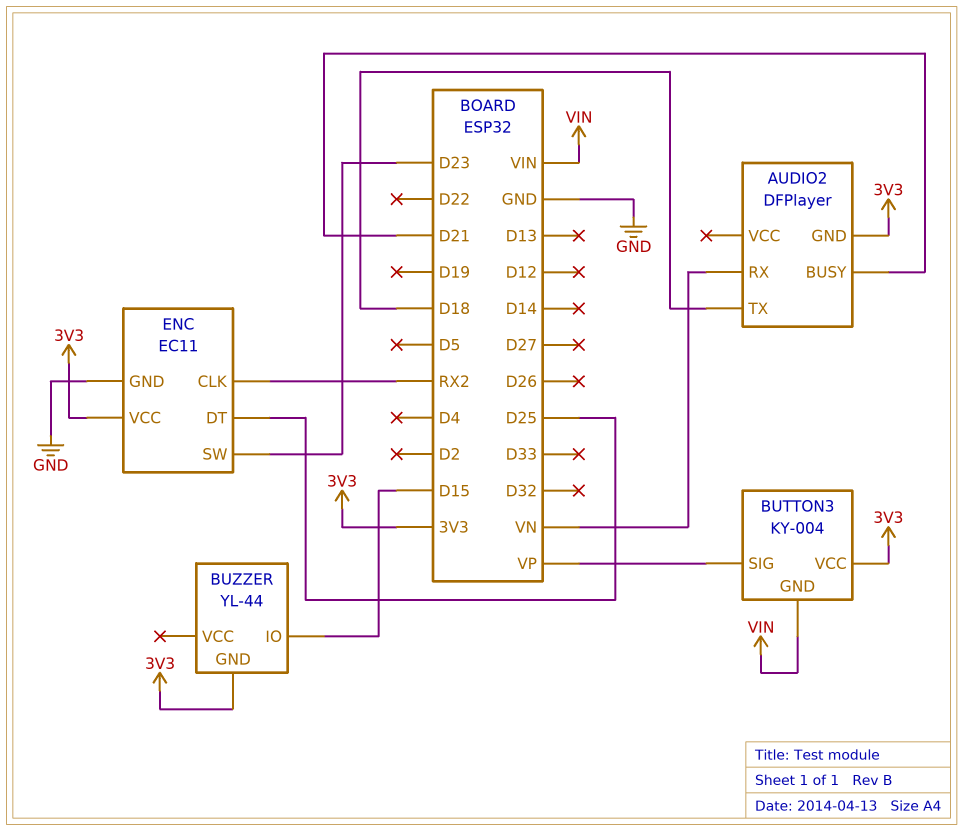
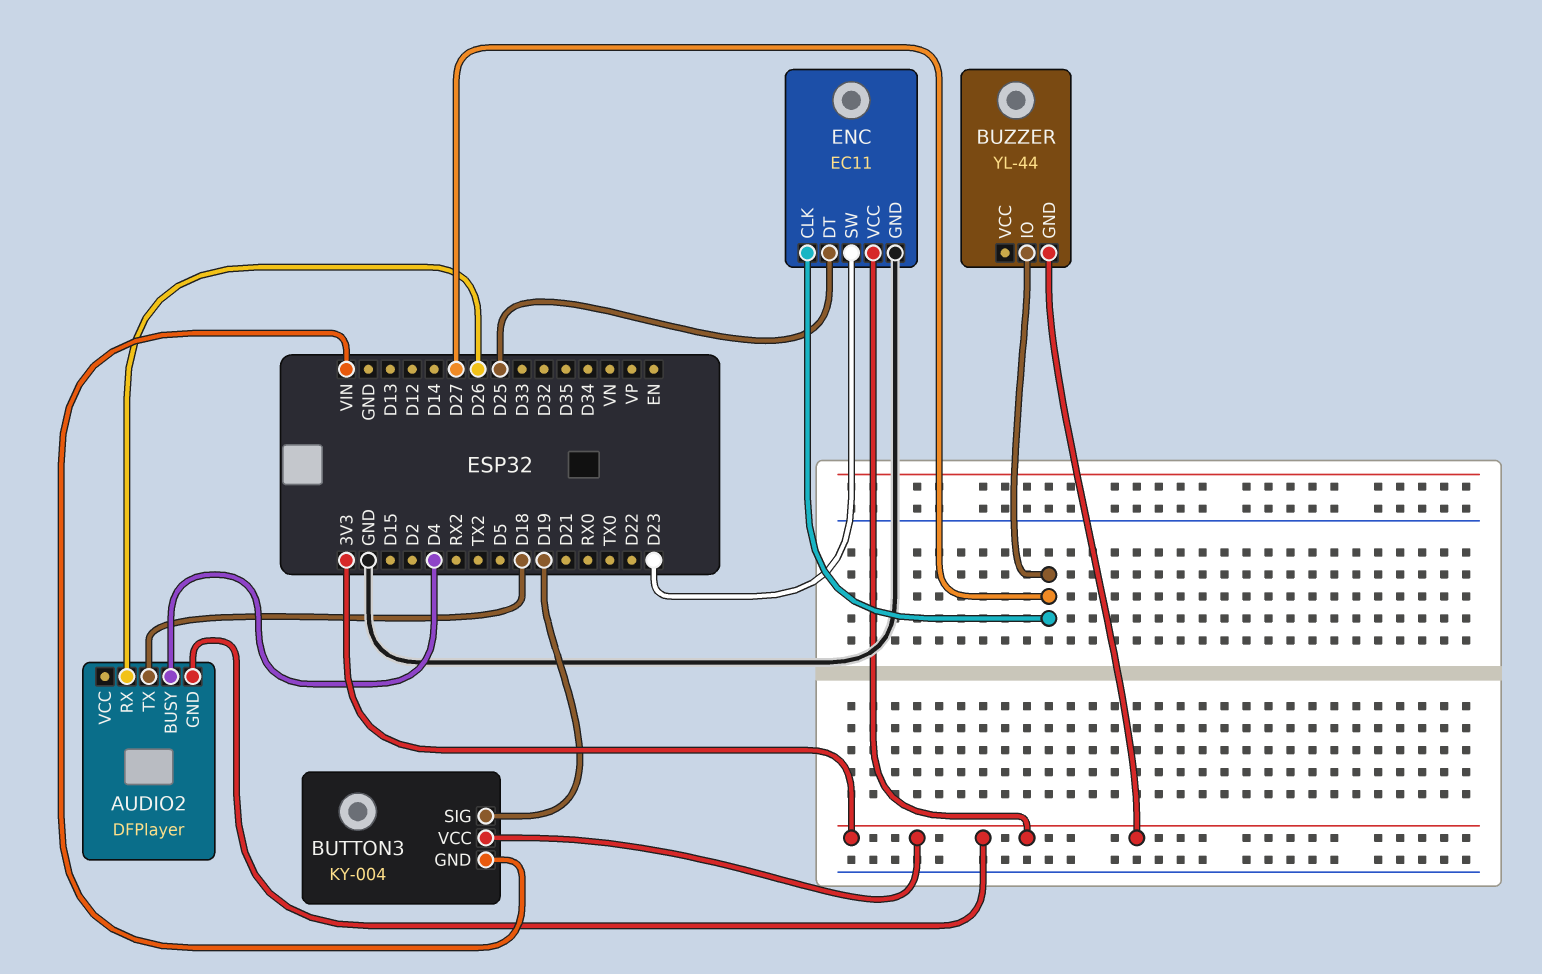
AUDIO2 pin BUSY: D21 -> D4
AUDIO2 pin RX: VN -> D26
BUTTON3 pin SIG: VP -> D19
BUZZER pin IO: D15 -> D27
ENC pin CLK: RX2 -> D27

